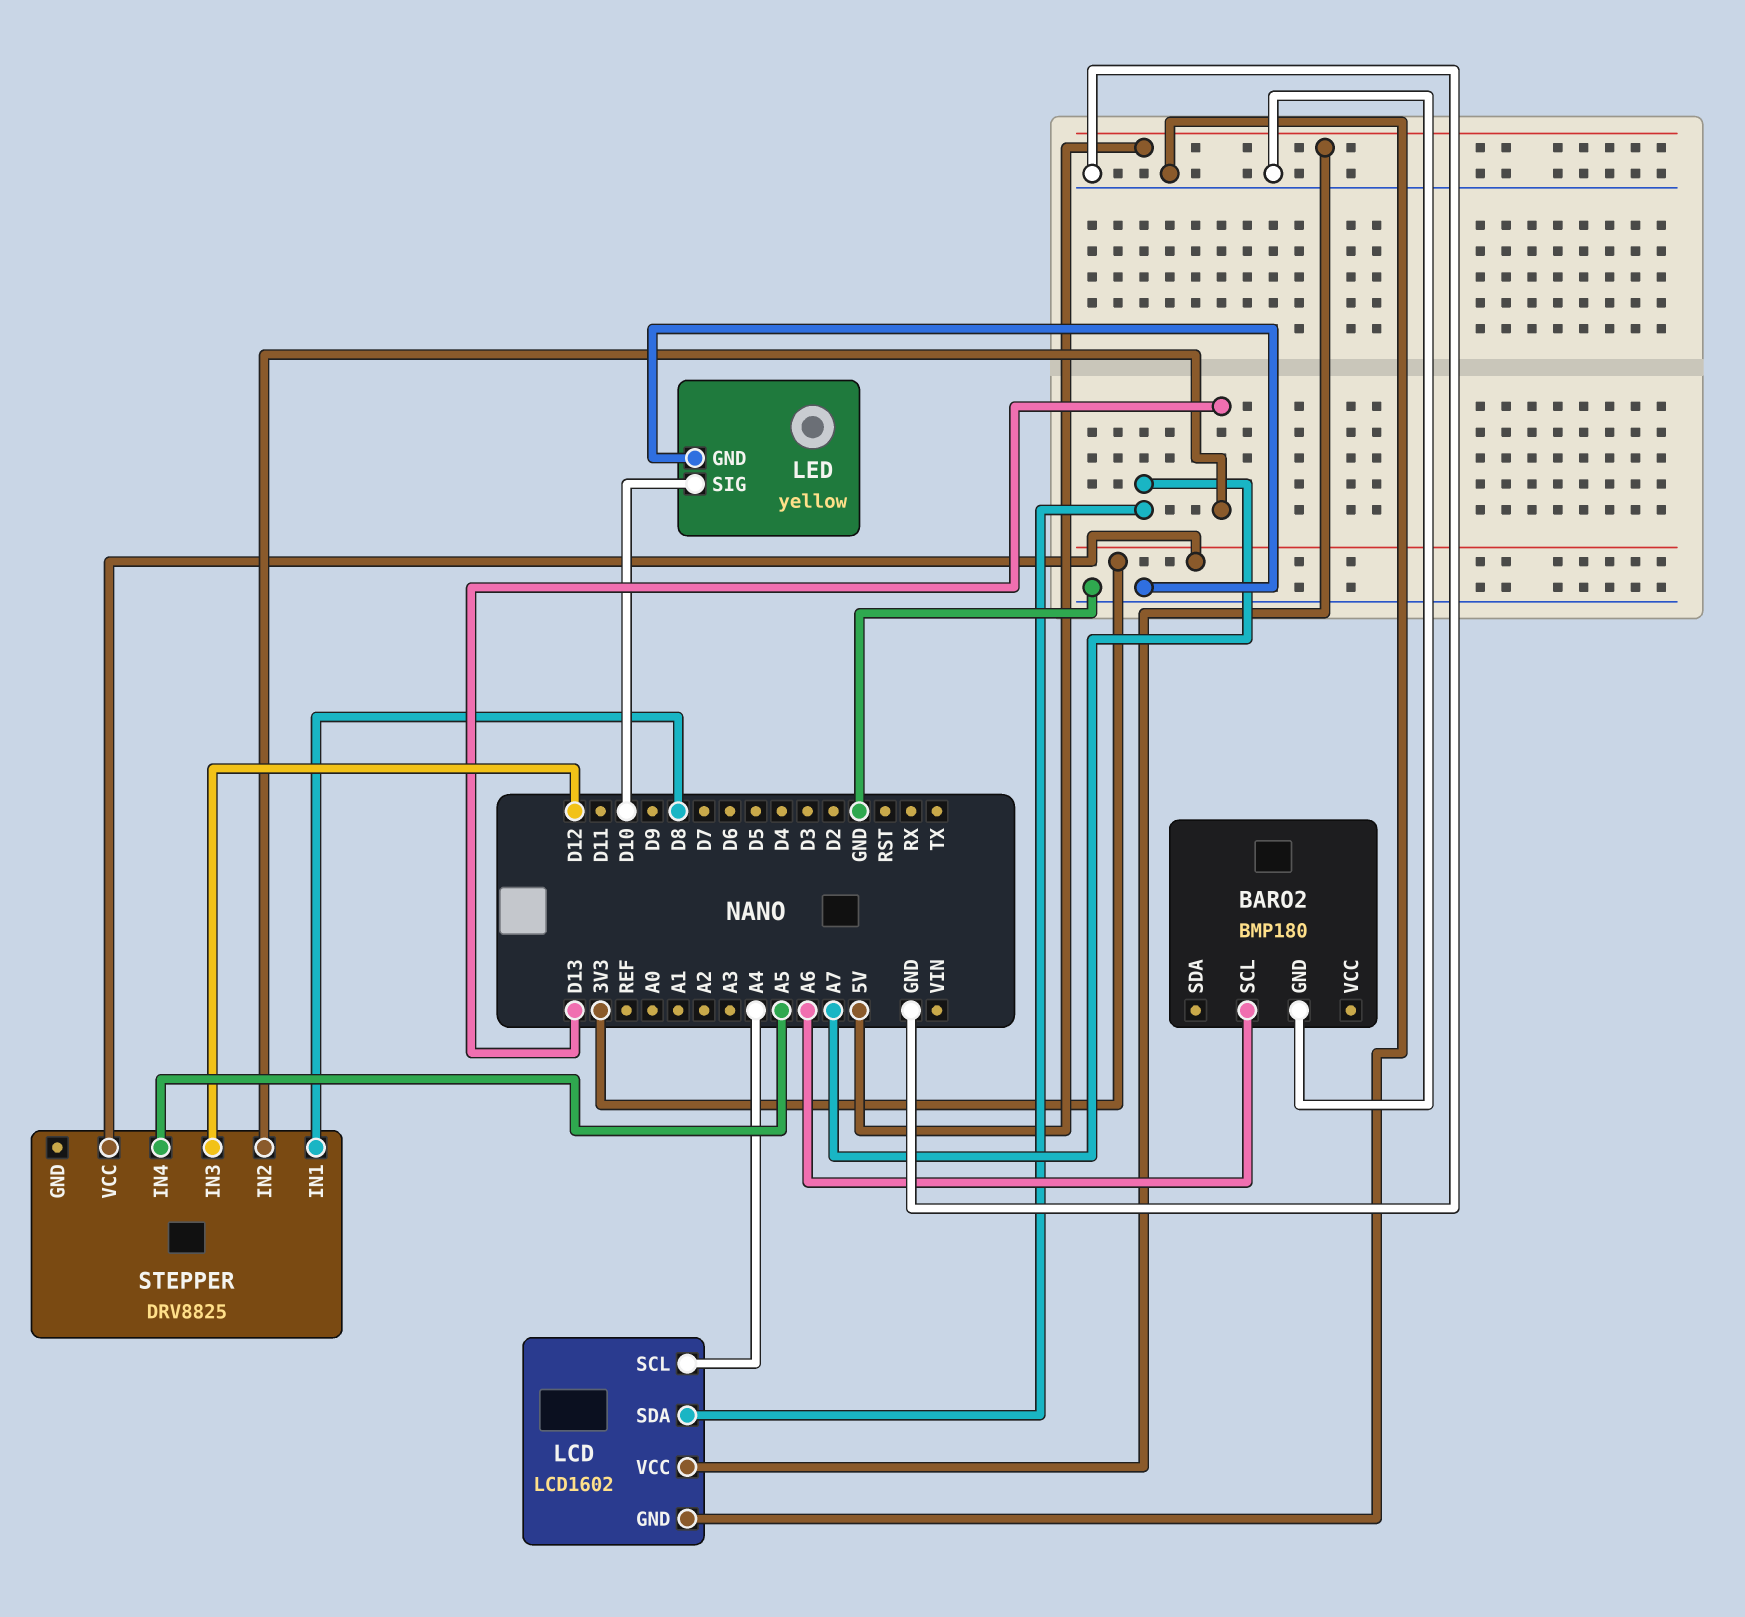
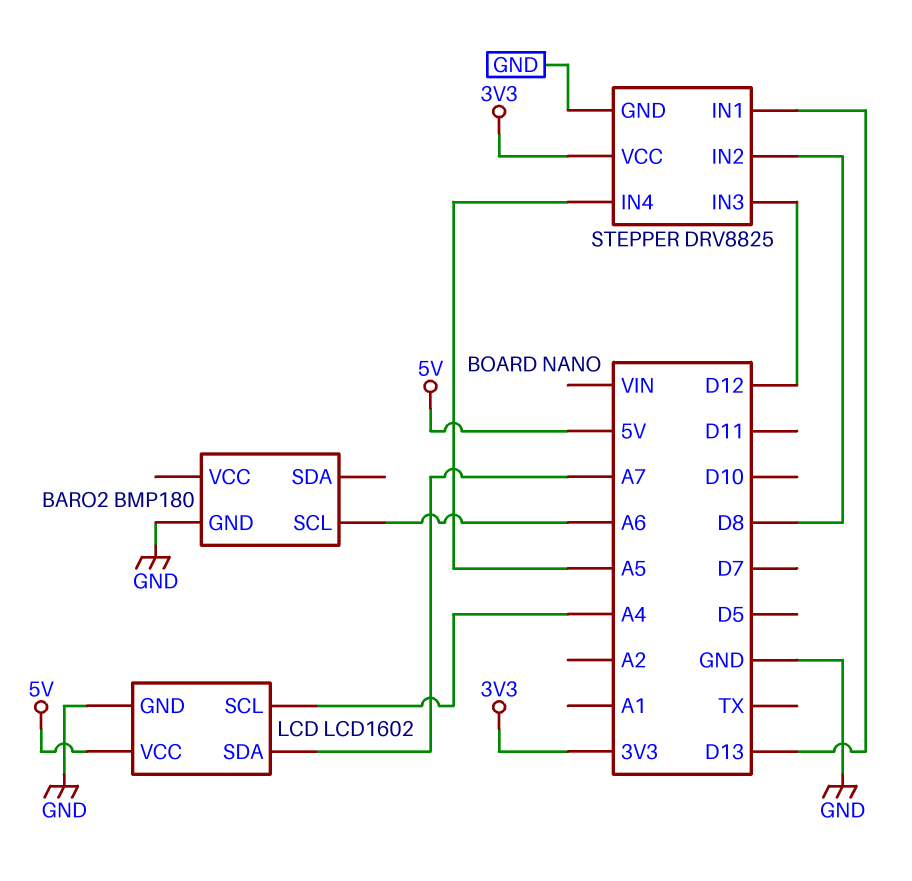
LED: yellow -> none
LED pin GND: GND -> none
LED pin SIG: D10 -> none
STEPPER pin GND: none -> GND
STEPPER pin IN1: D8 -> D13
STEPPER pin IN2: D13 -> D8

